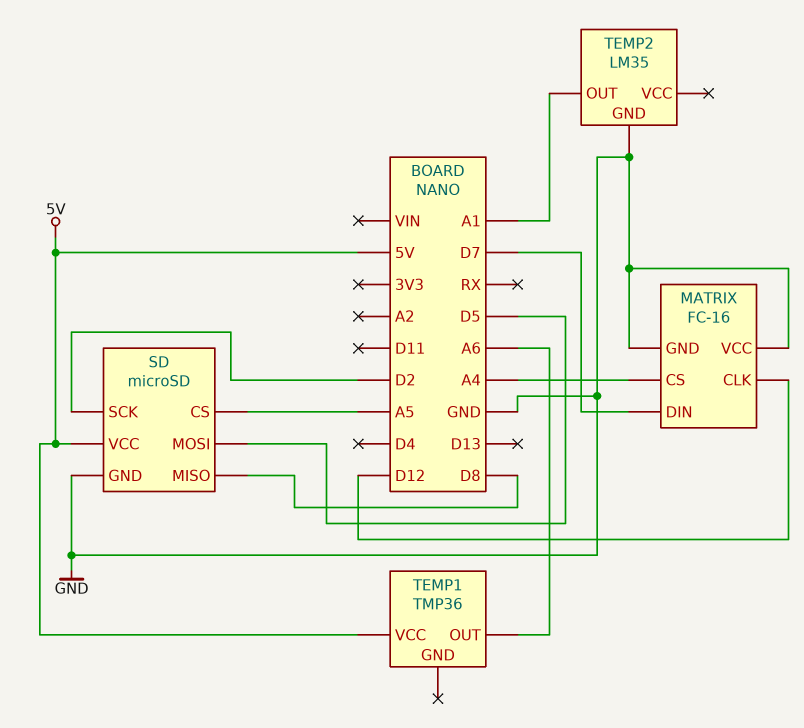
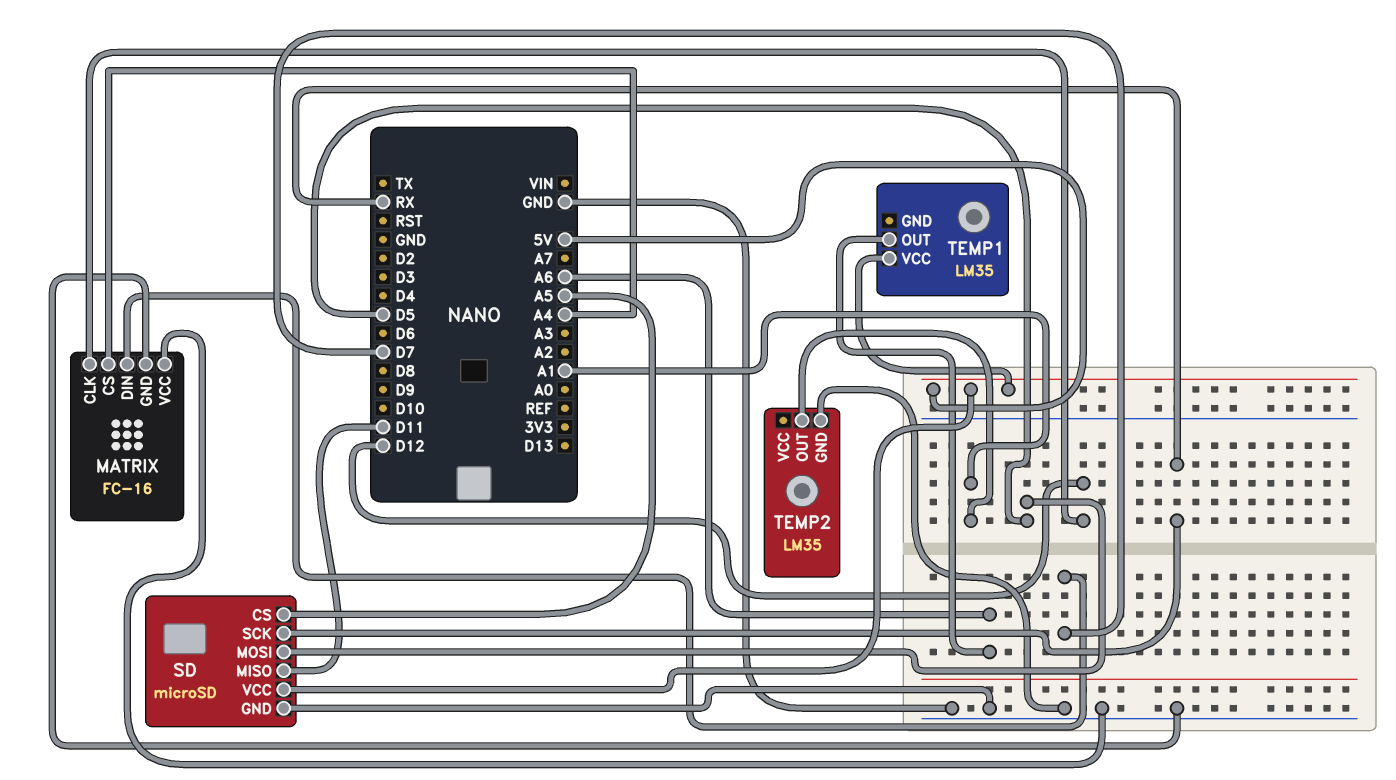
SD pin MISO: D8 -> D11
SD pin SCK: D2 -> RX
TEMP1: TMP36 -> LM35

